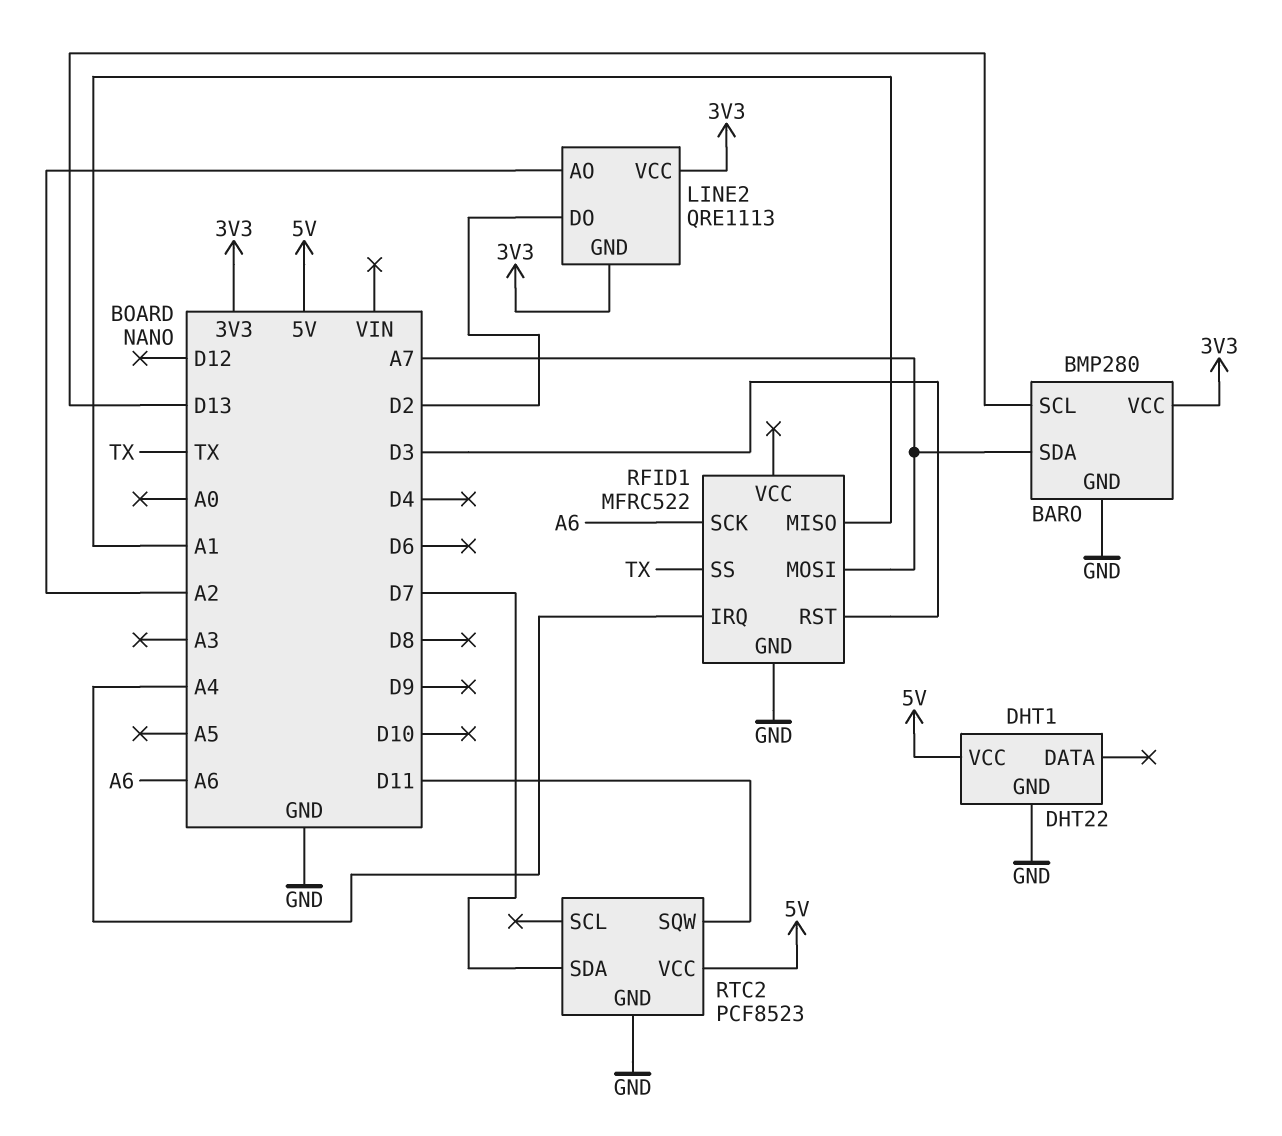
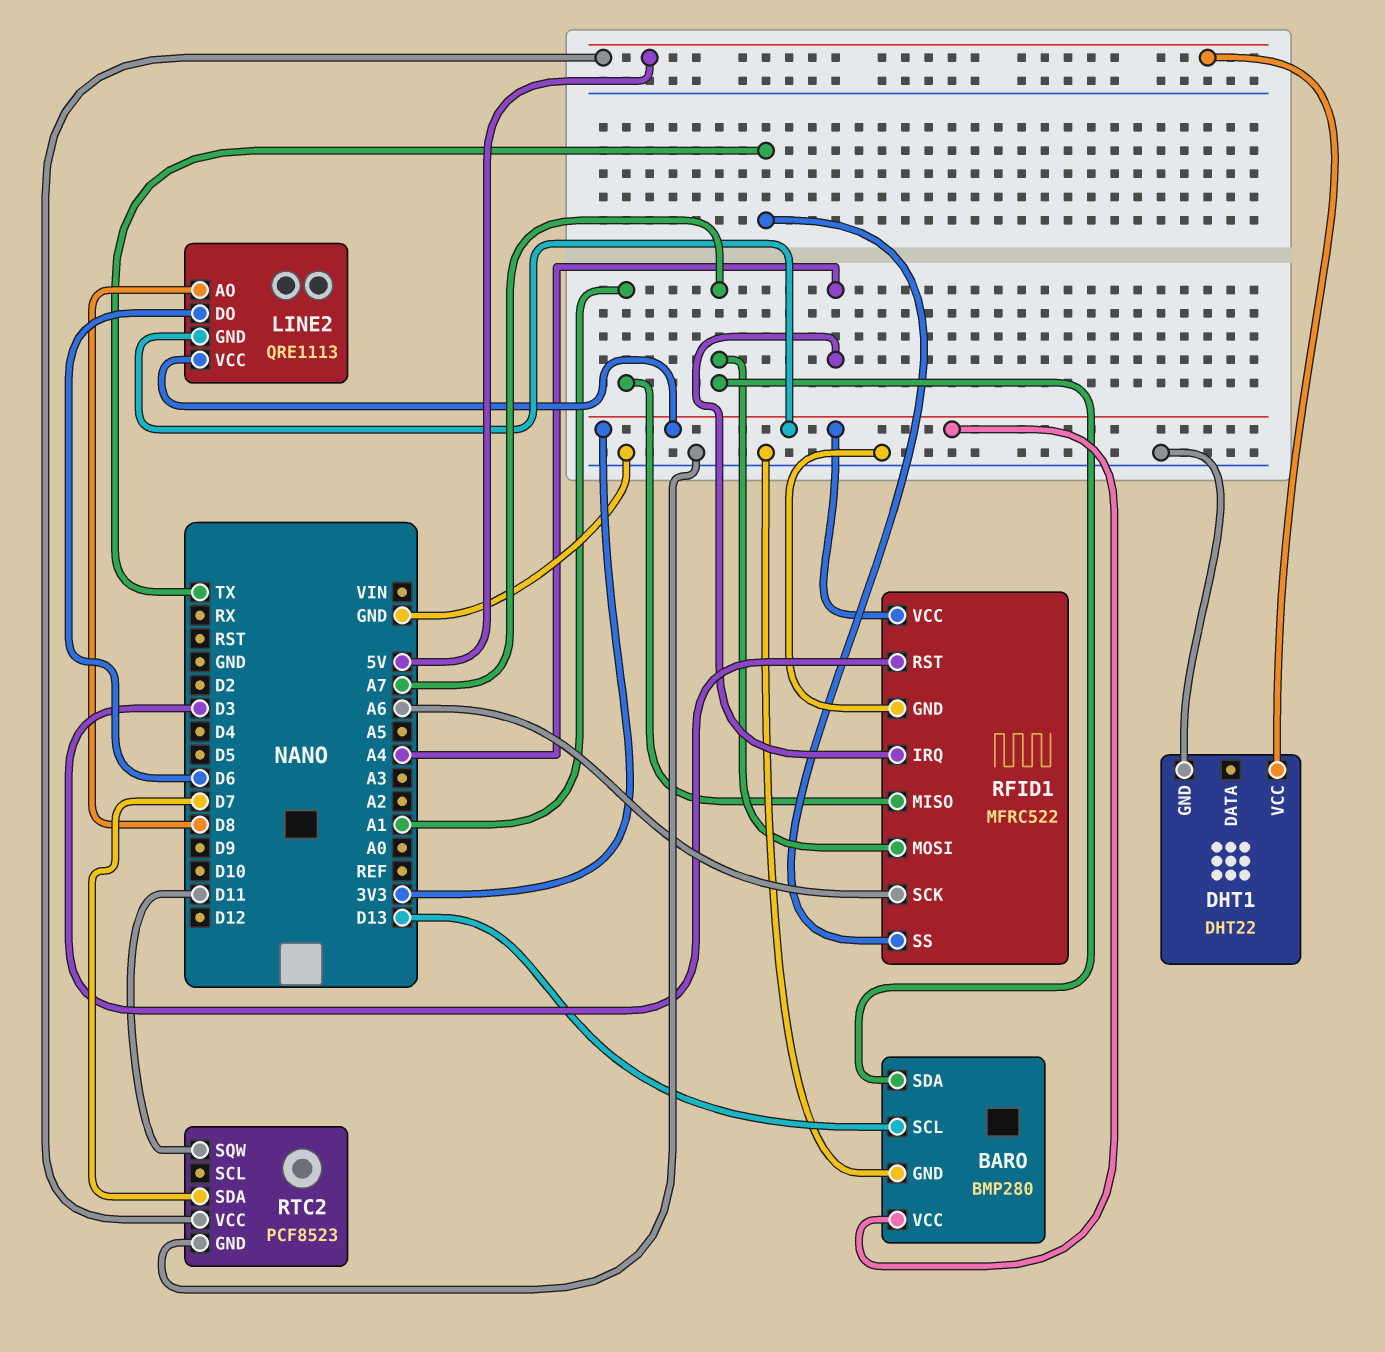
LINE2 pin AO: A2 -> D8
LINE2 pin DO: D2 -> D6
RFID1 pin VCC: none -> 3V3

